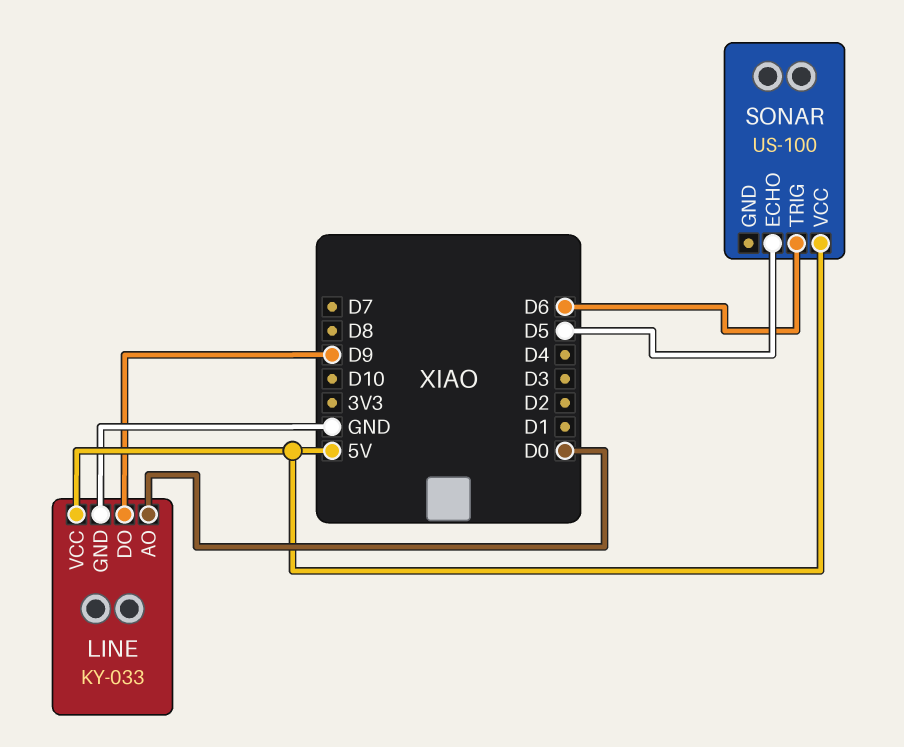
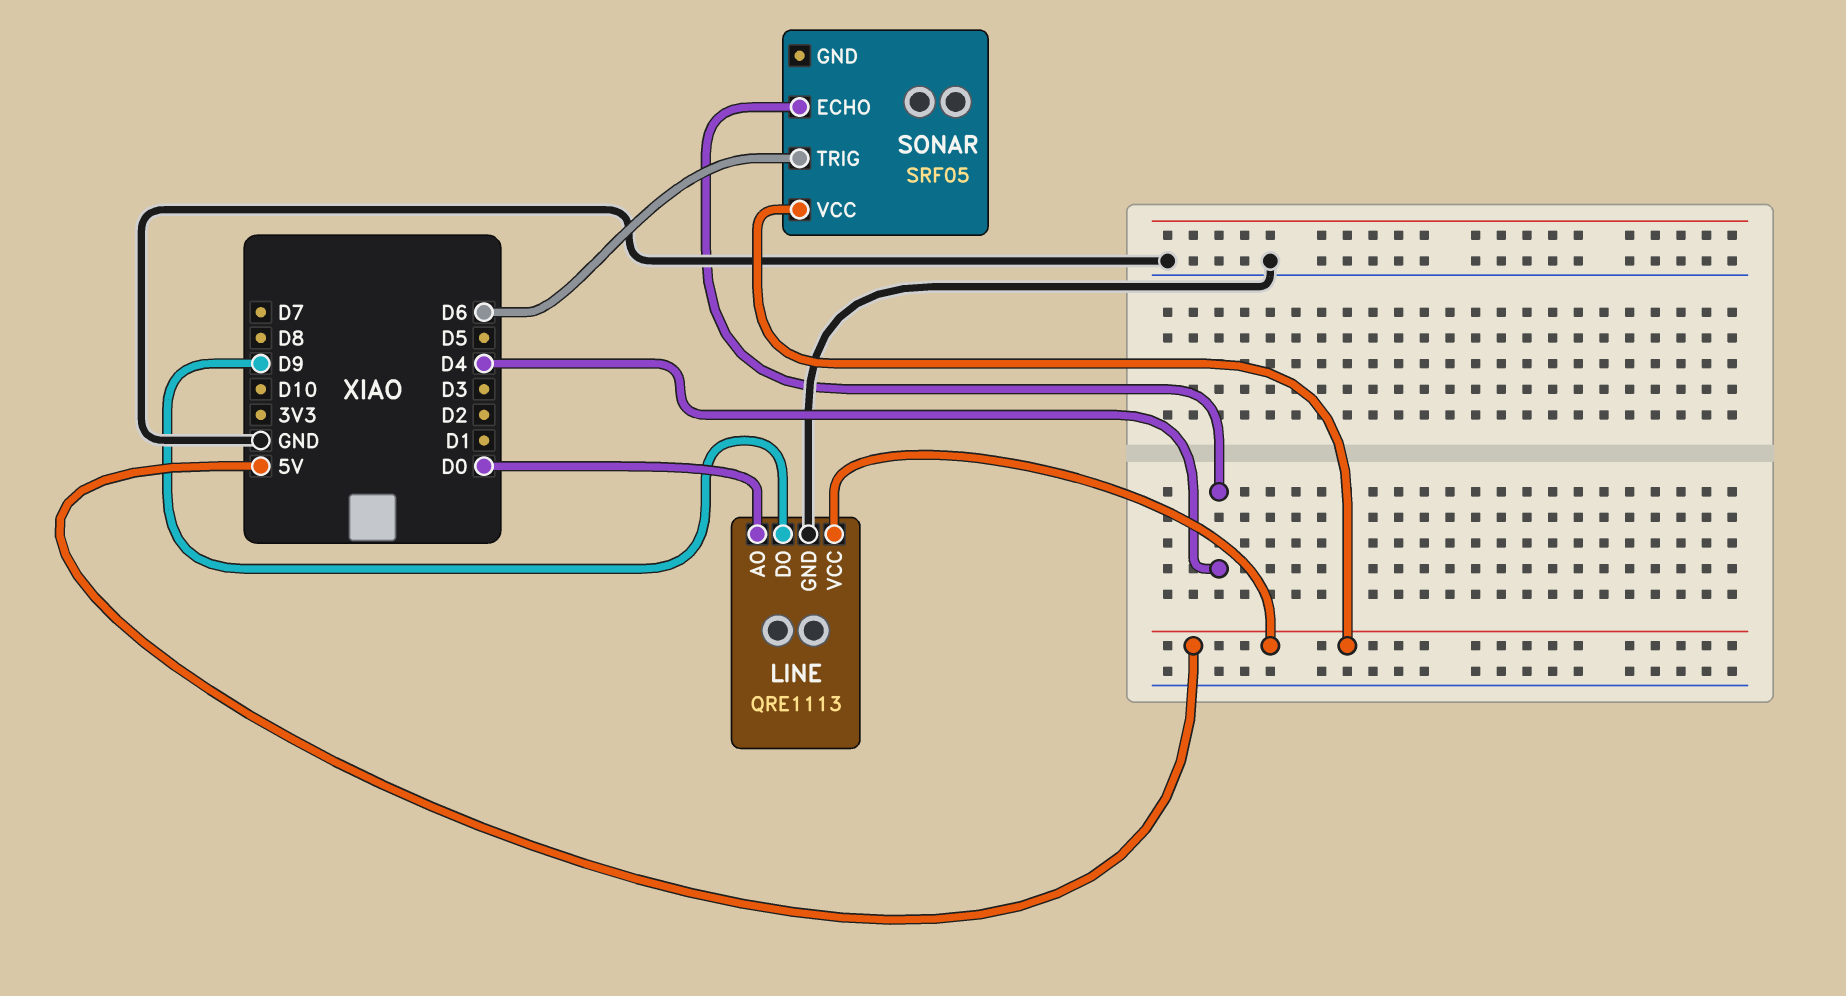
LINE: KY-033 -> QRE1113
SONAR: US-100 -> SRF05
SONAR pin ECHO: D5 -> D4

